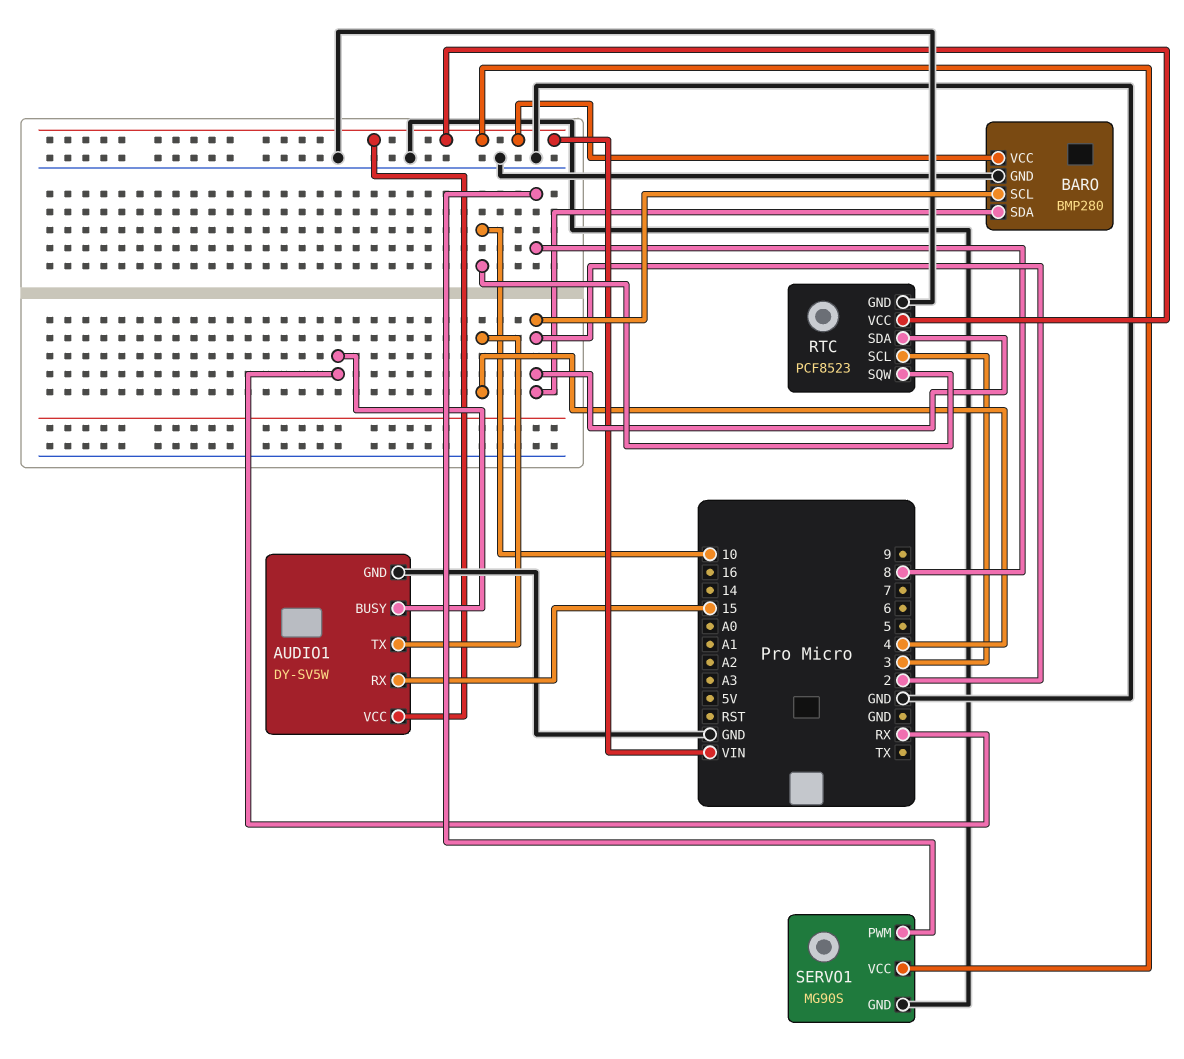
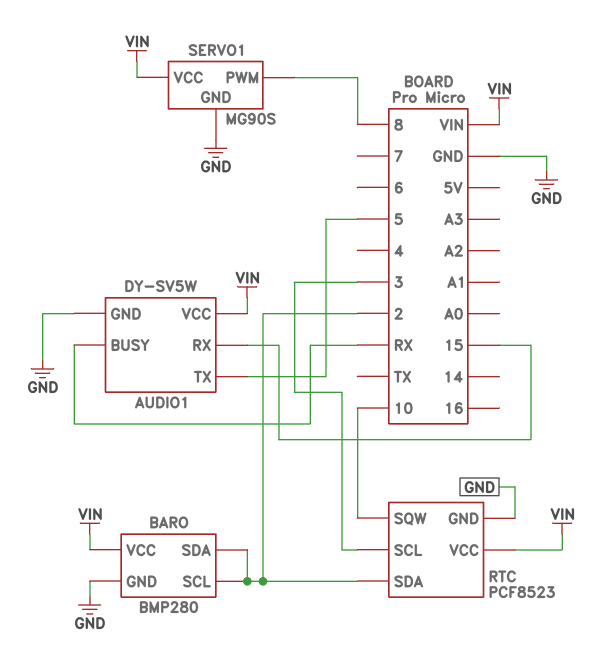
AUDIO1 pin TX: 4 -> 5

